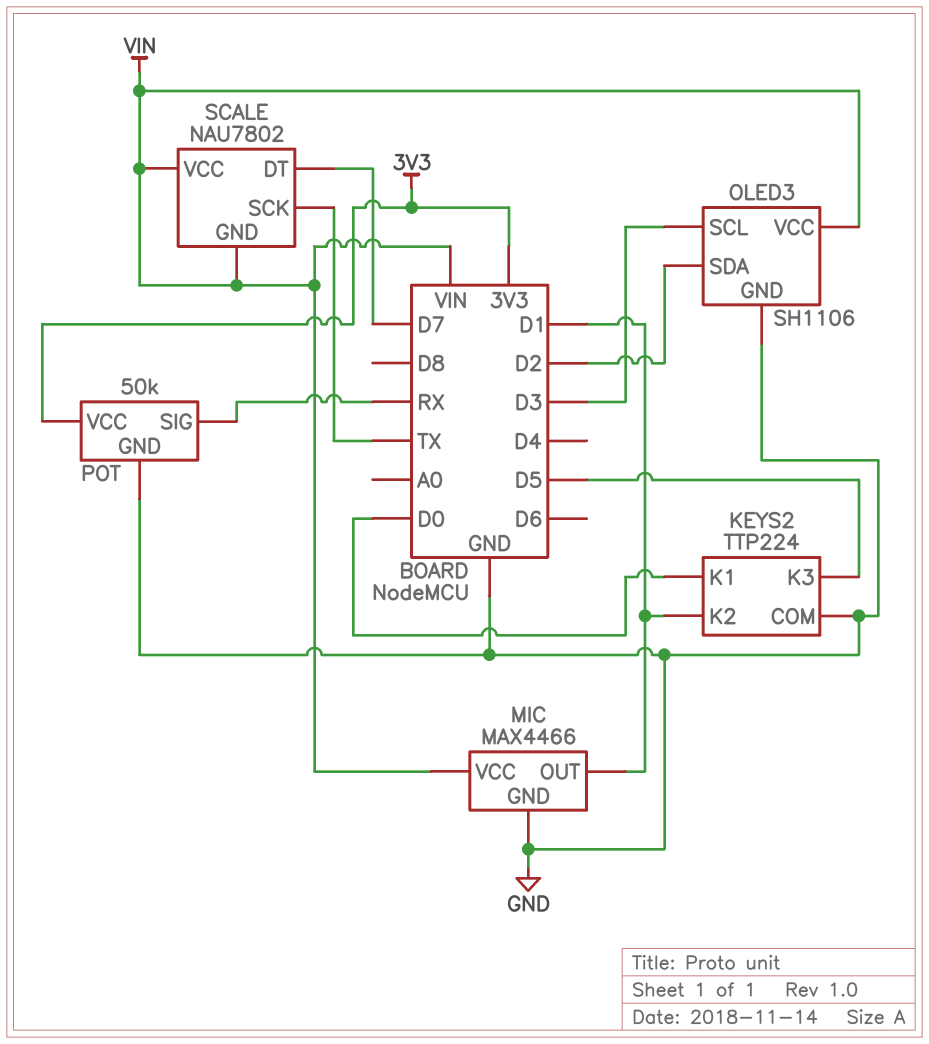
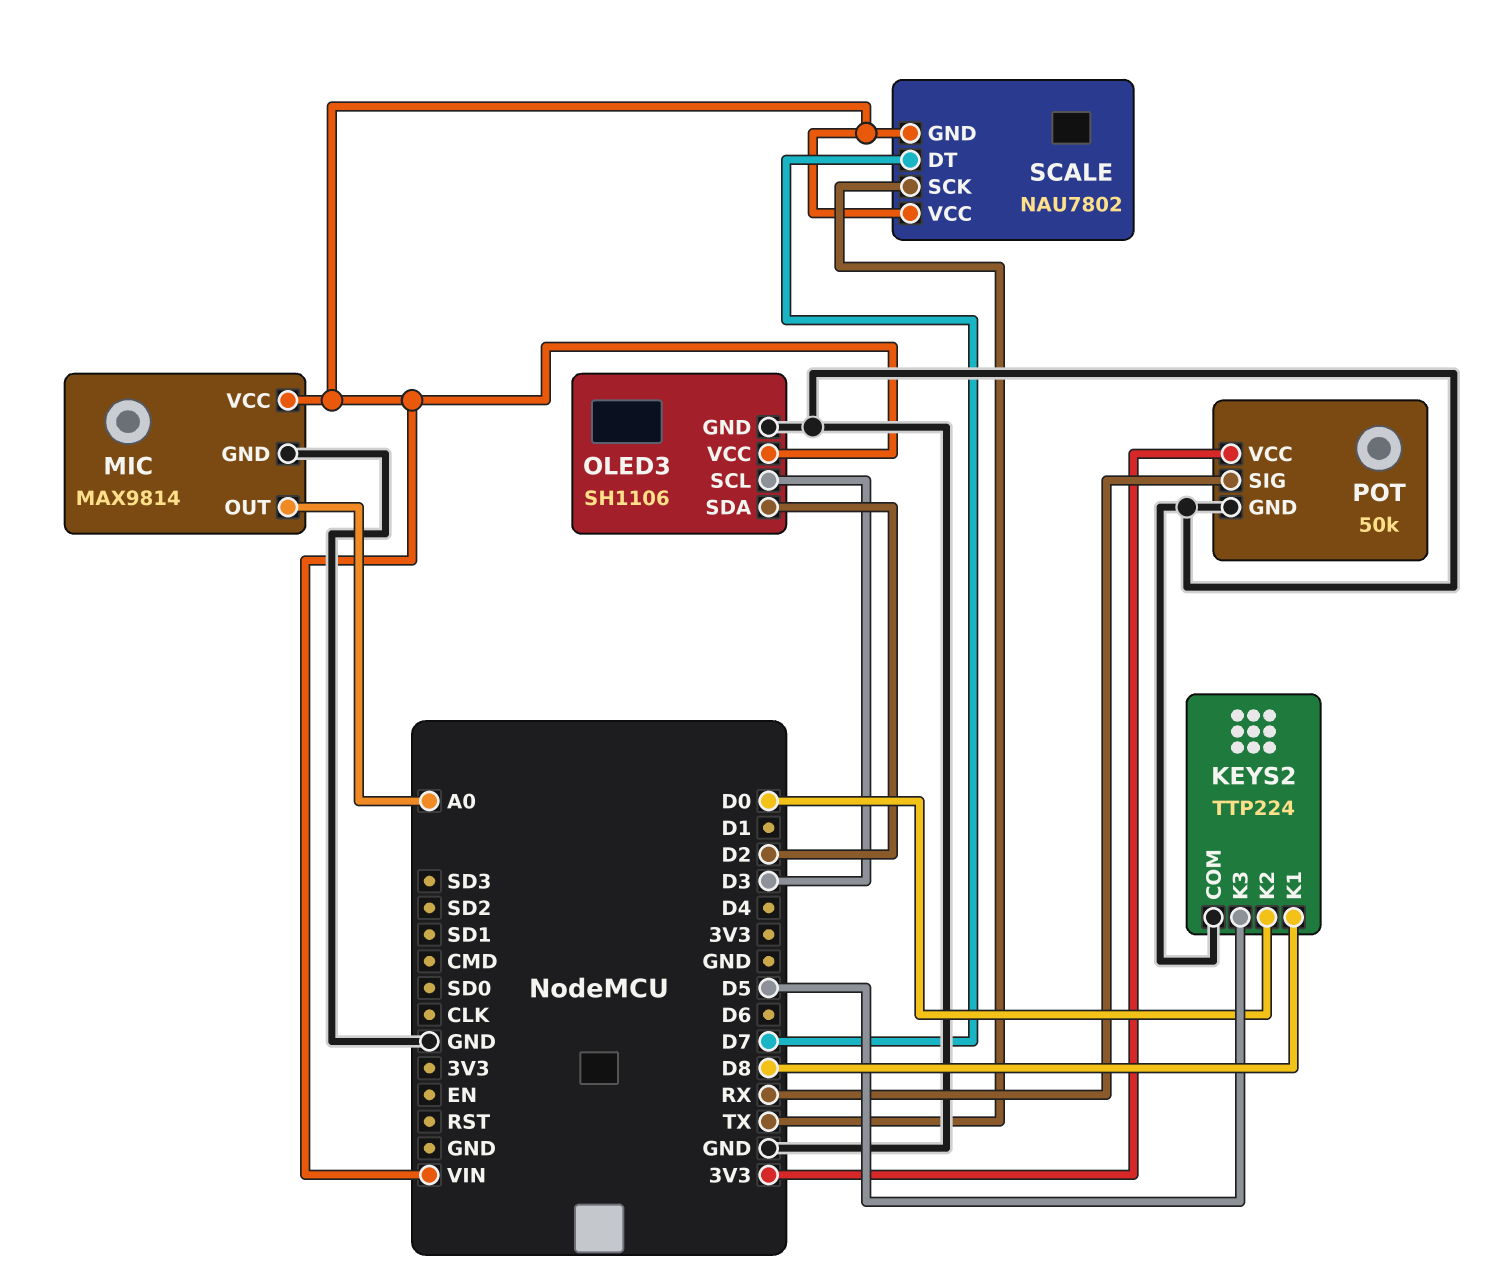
KEYS2 pin K1: D0 -> D8
KEYS2 pin K2: D1 -> D0
MIC: MAX4466 -> MAX9814
MIC pin OUT: D1 -> A0

